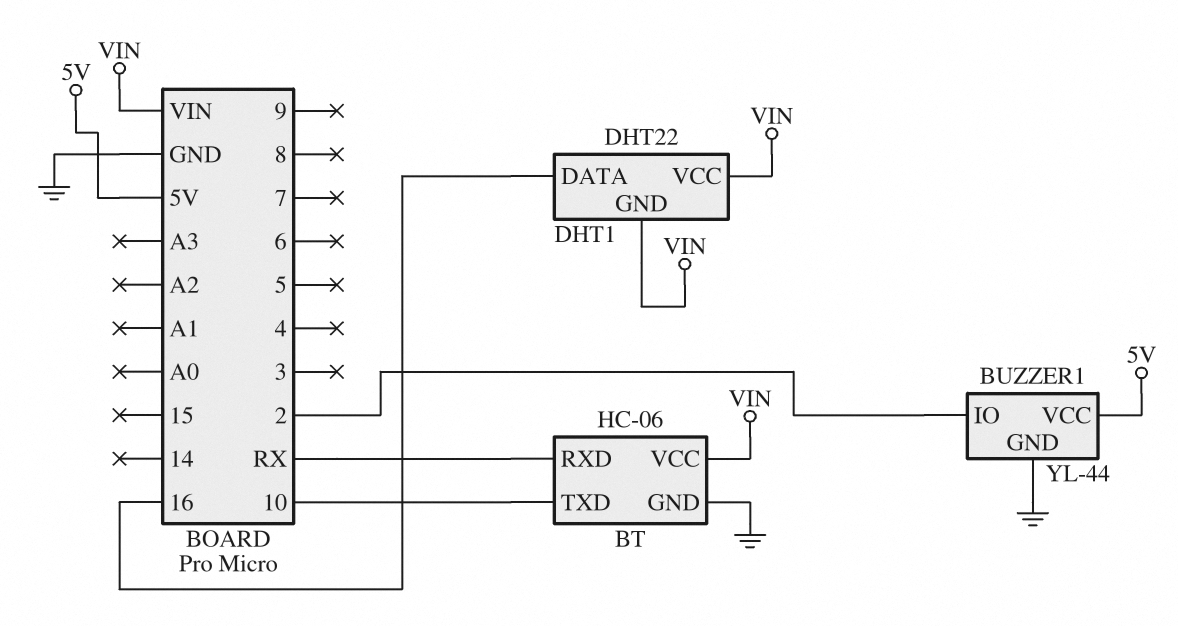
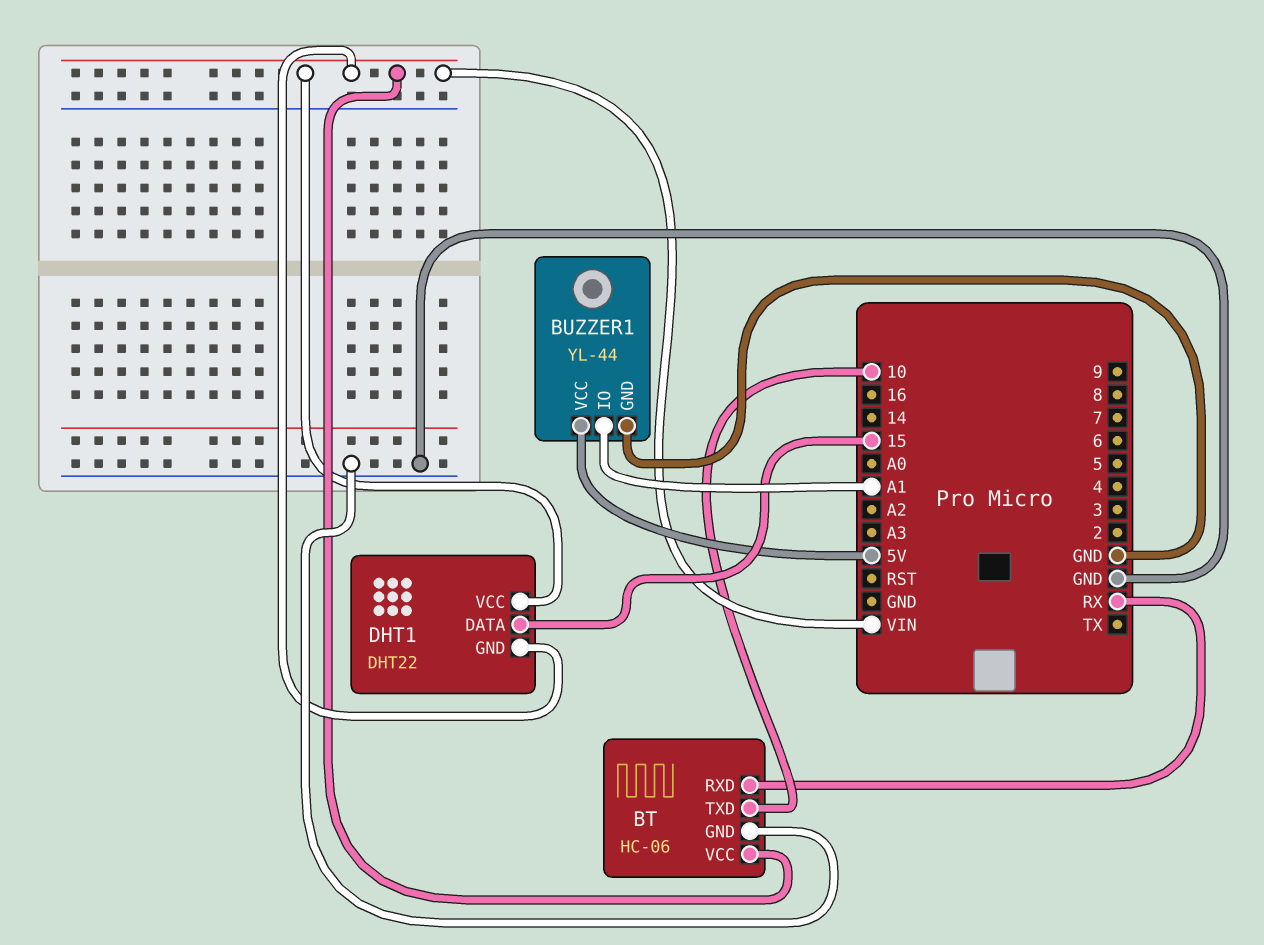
BUZZER1 pin IO: 2 -> A1
DHT1 pin DATA: 16 -> 15

